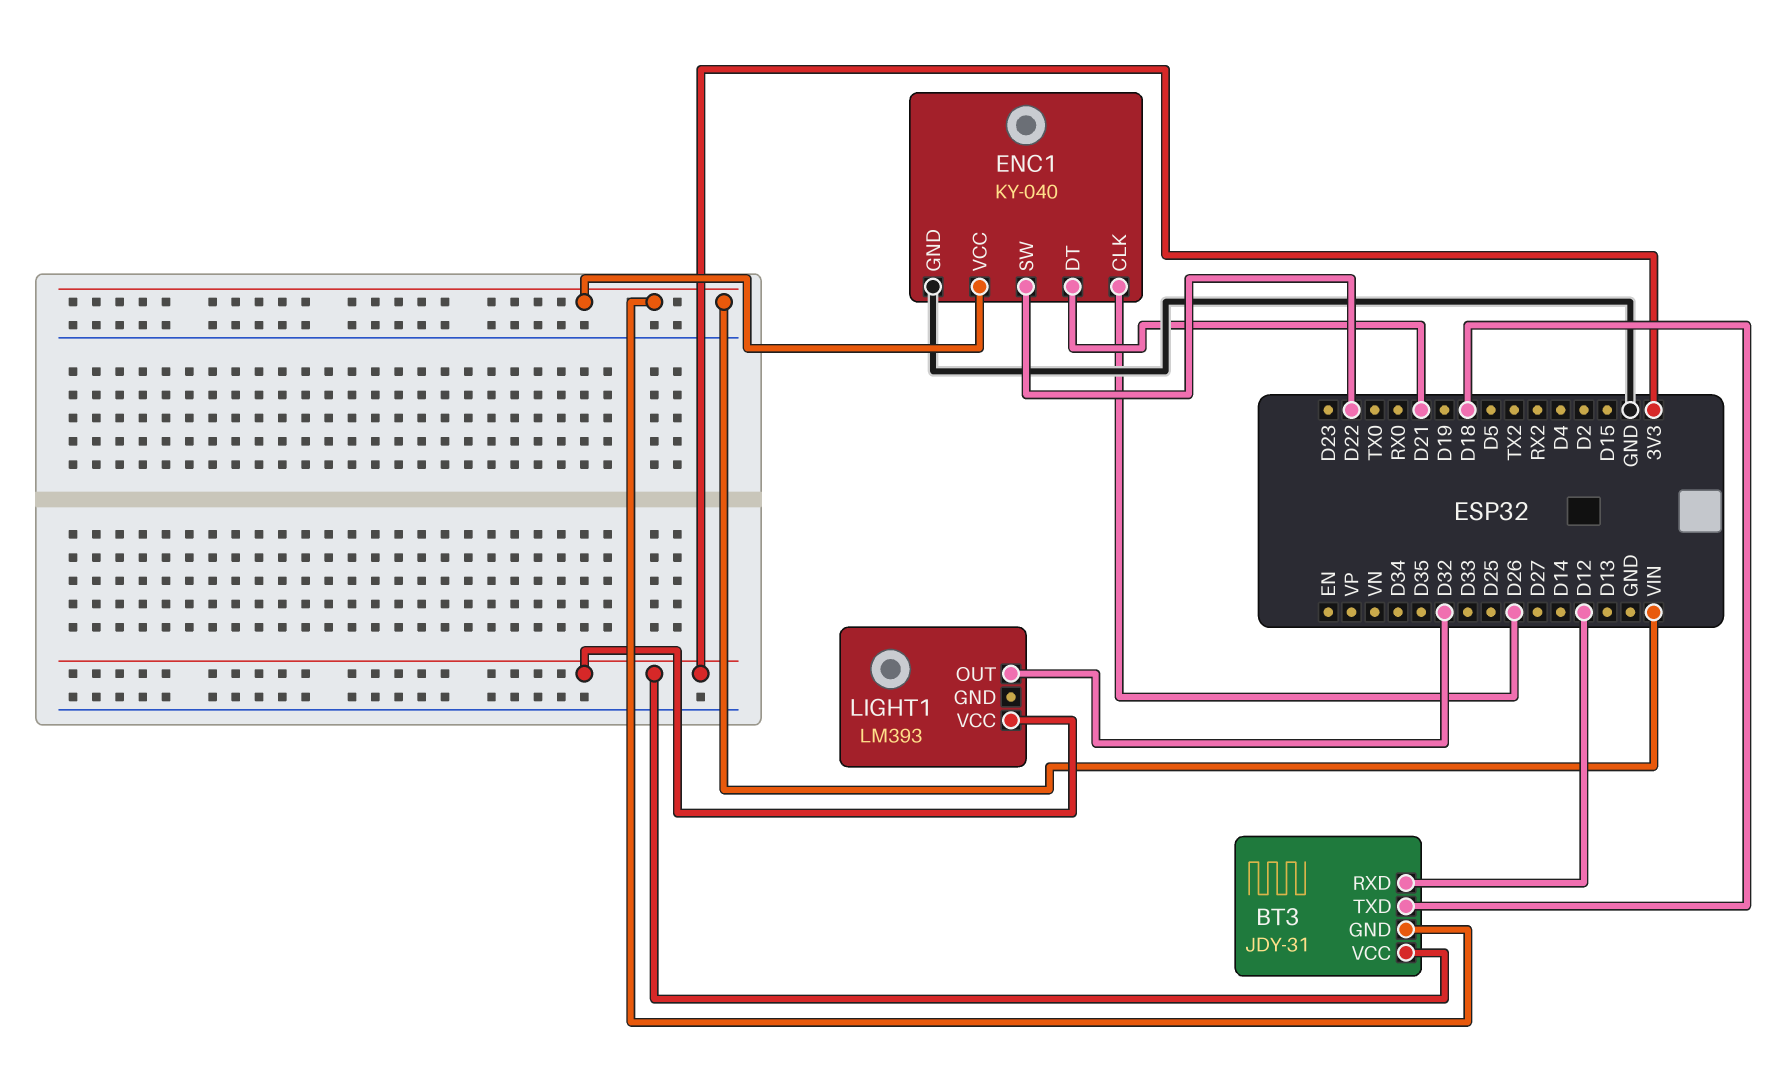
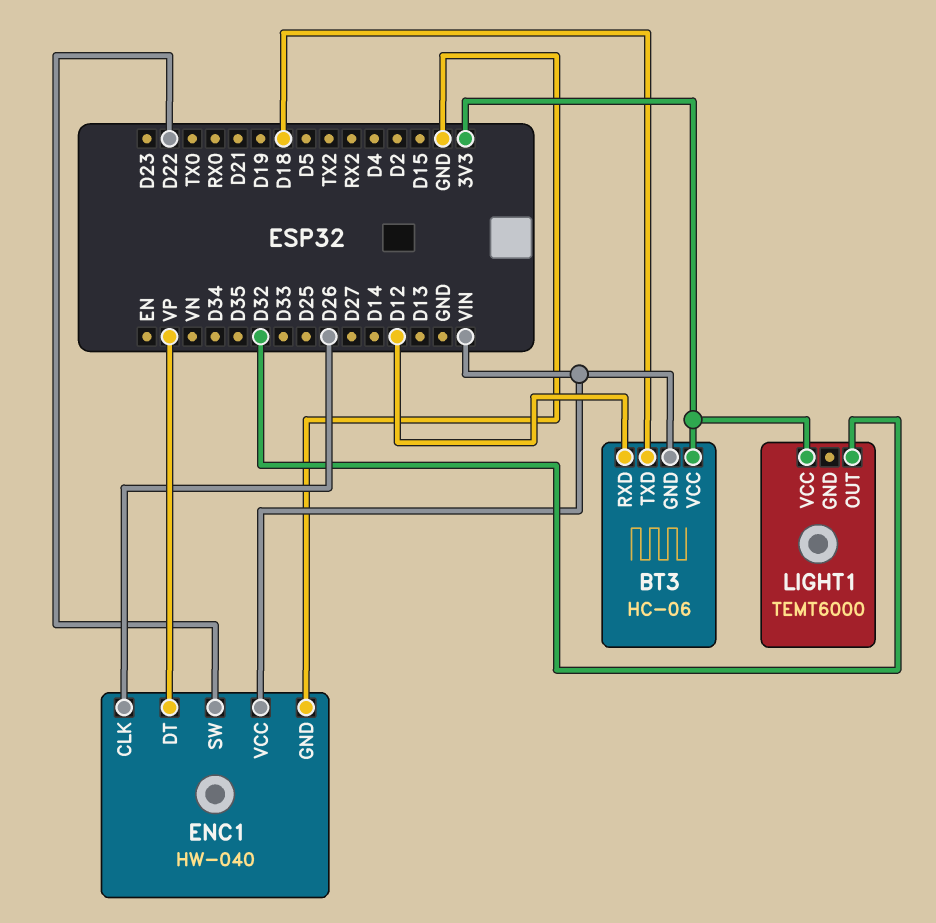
BT3: JDY-31 -> HC-06
ENC1: KY-040 -> HW-040
ENC1 pin DT: D21 -> VP
LIGHT1: LM393 -> TEMT6000

